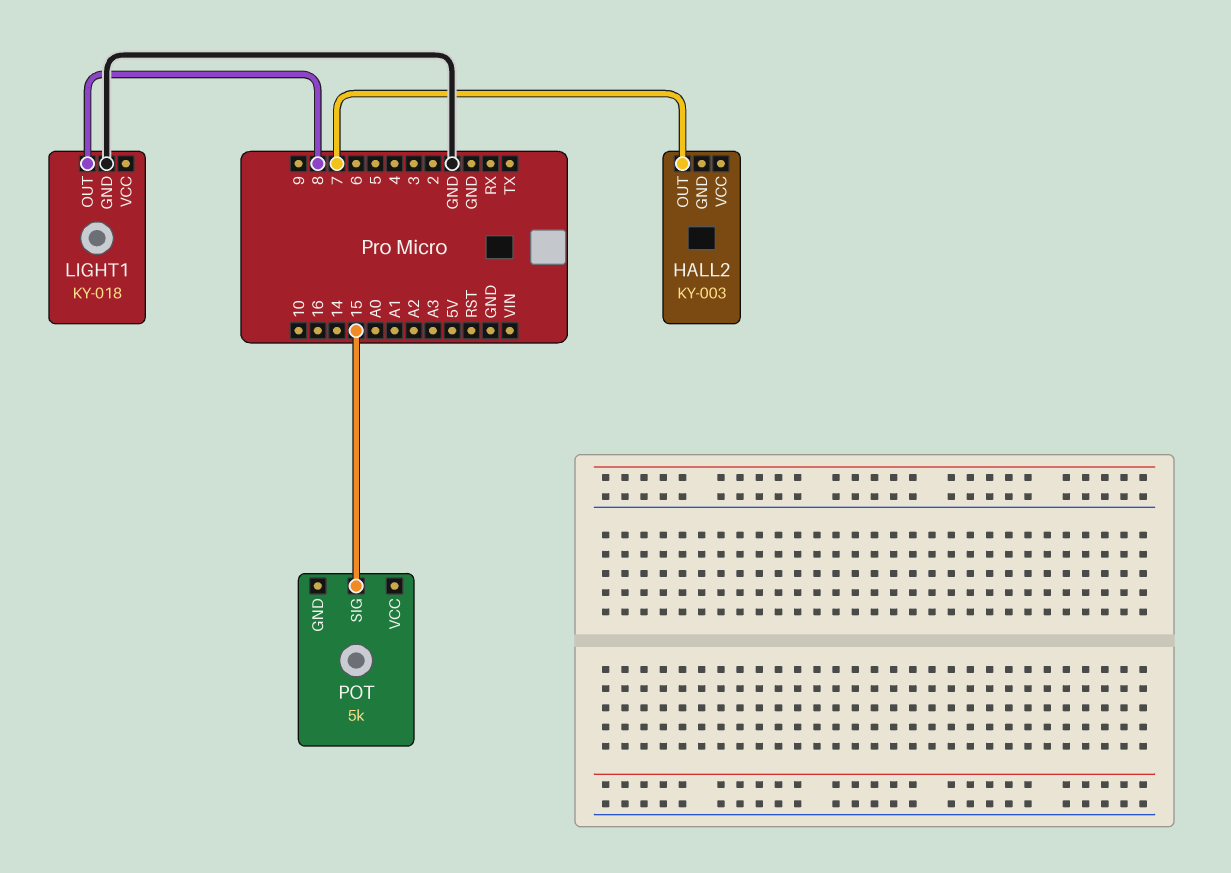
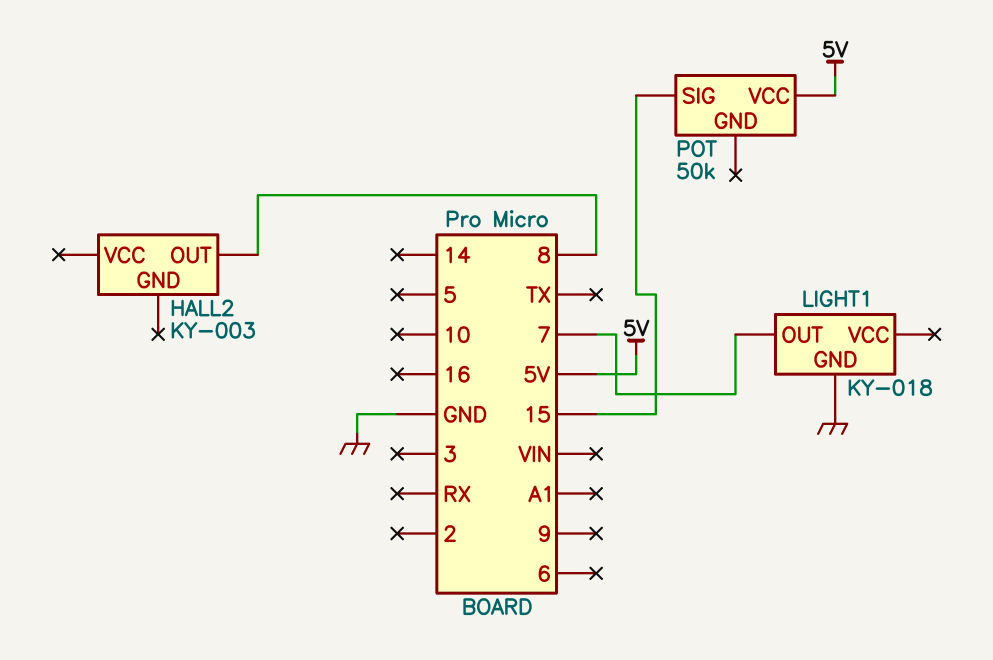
HALL2 pin OUT: 7 -> 8
LIGHT1 pin OUT: 8 -> 7
POT: 5k -> 50k
POT pin VCC: none -> 5V

